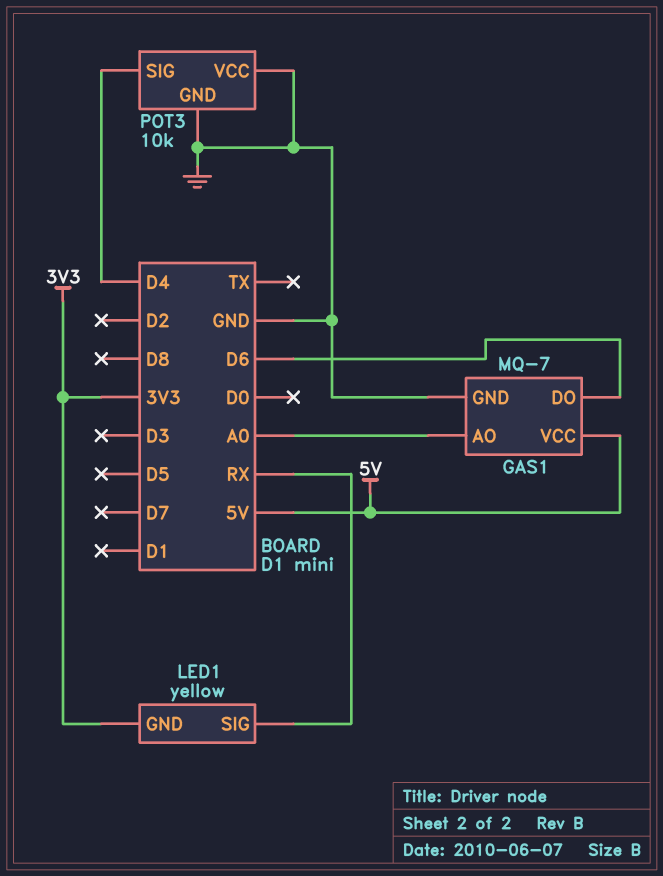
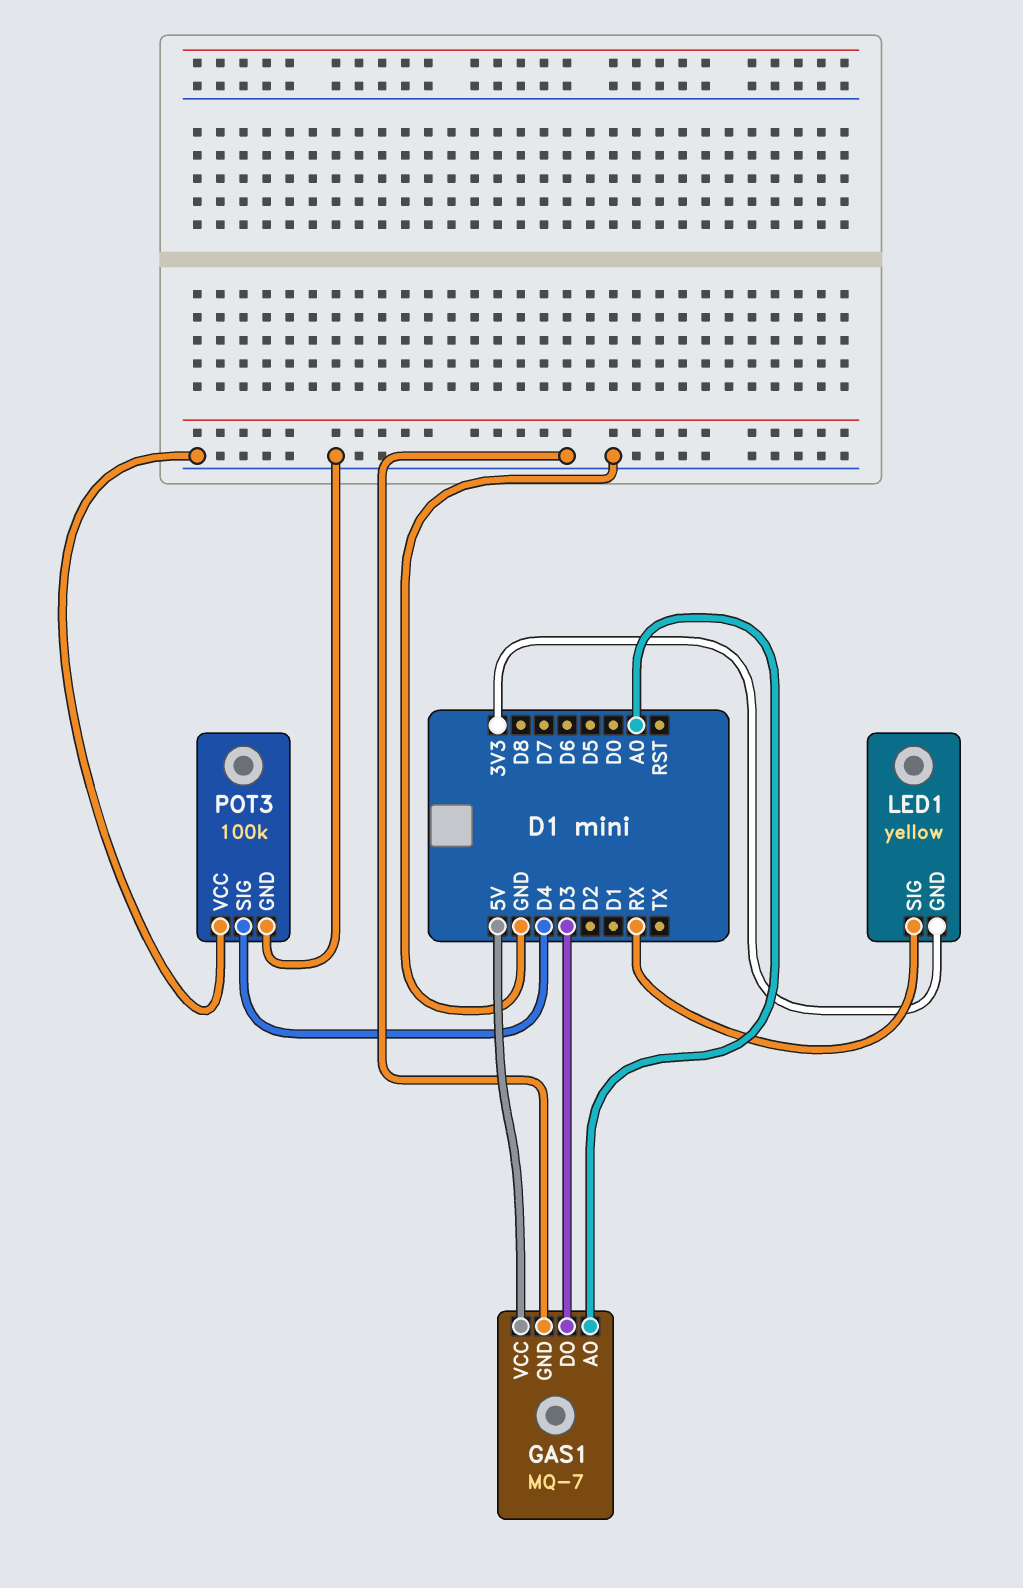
GAS1 pin DO: D6 -> D3
POT3: 10k -> 100k

